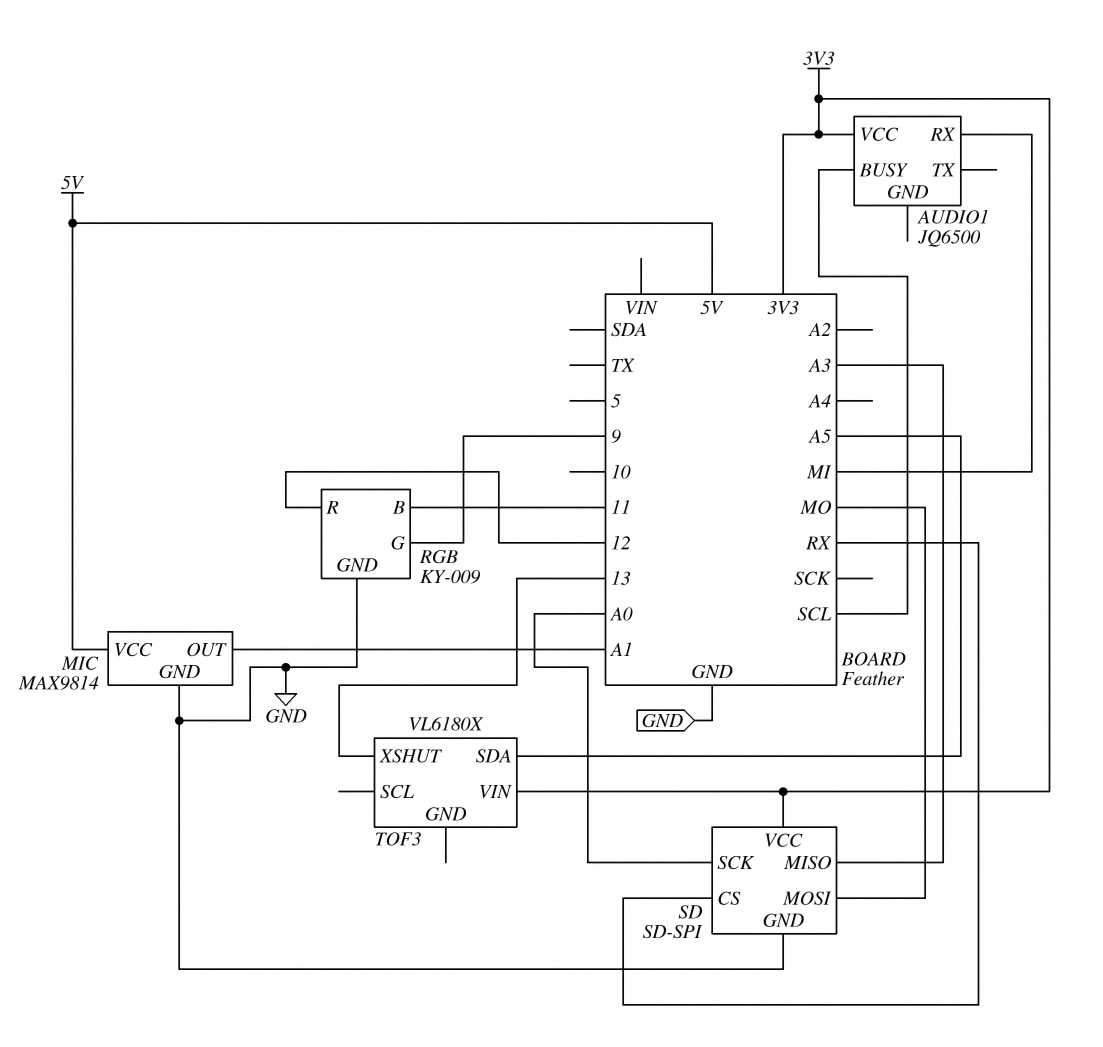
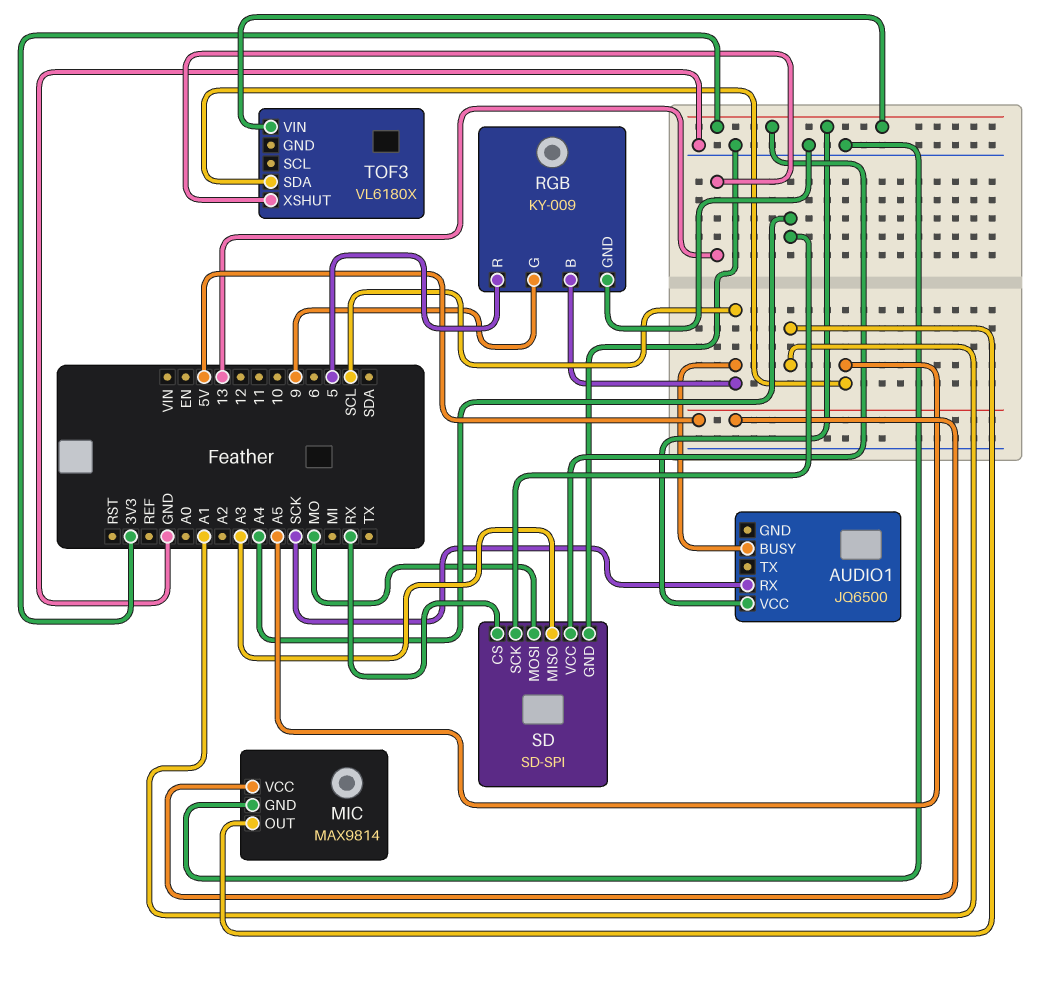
AUDIO1 pin RX: MI -> SCK
RGB pin B: 11 -> SCL
RGB pin R: 12 -> 5
SD pin SCK: A0 -> A4

